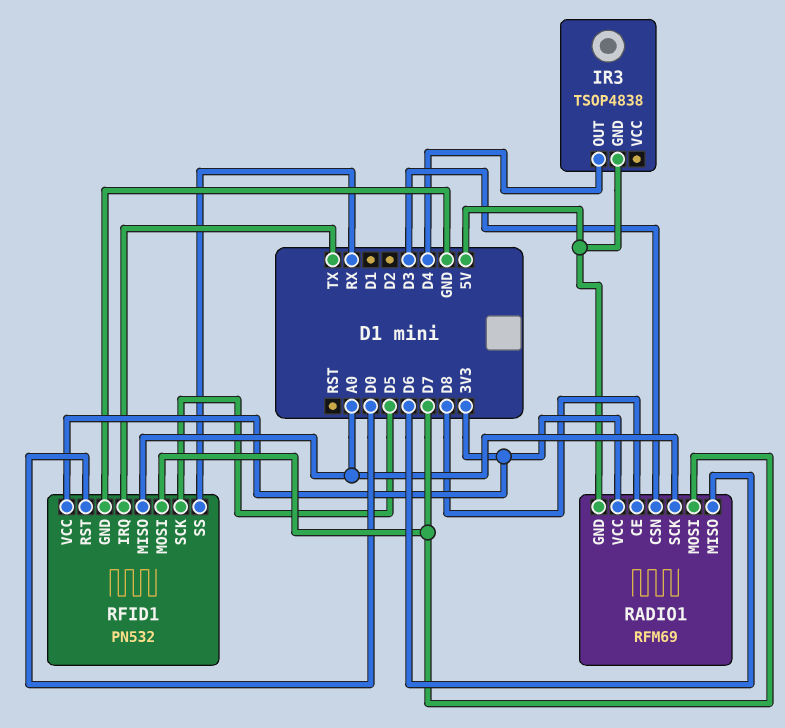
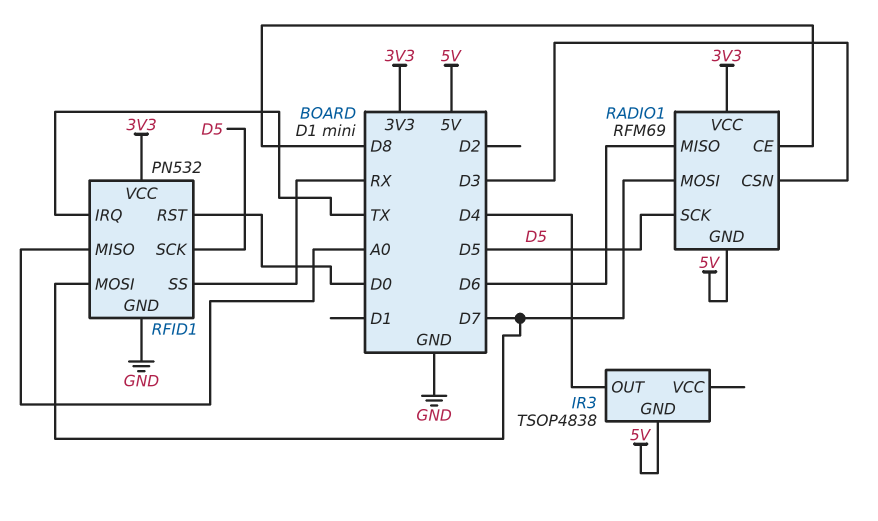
RADIO1 pin SCK: A0 -> D5

